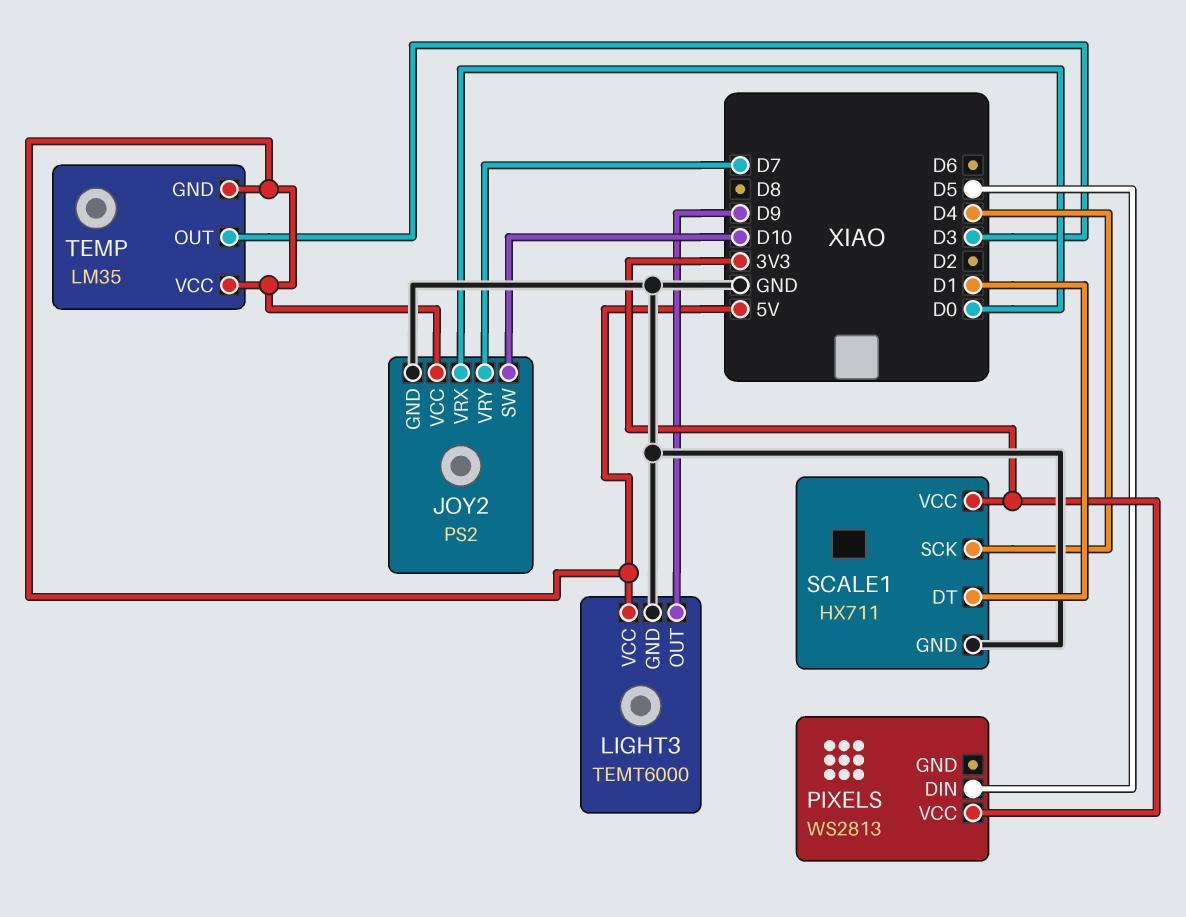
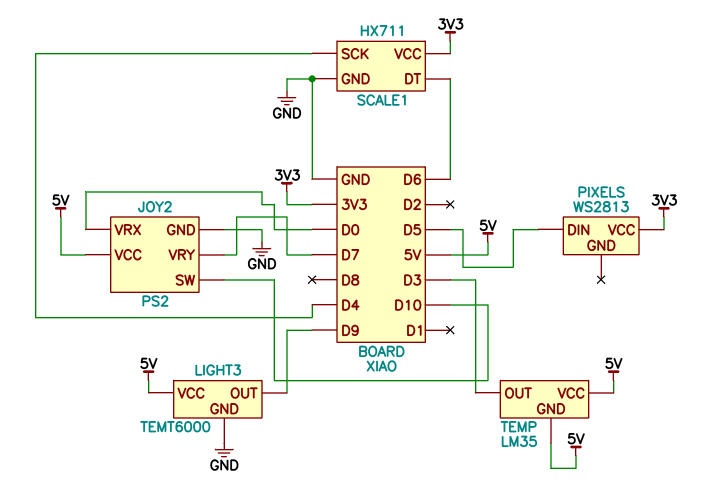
SCALE1 pin DT: D1 -> D6

